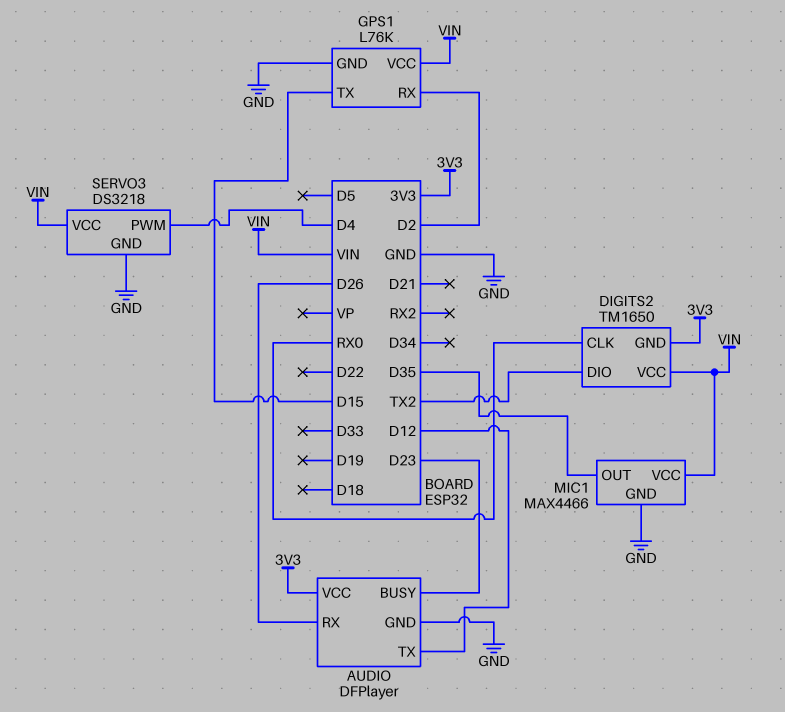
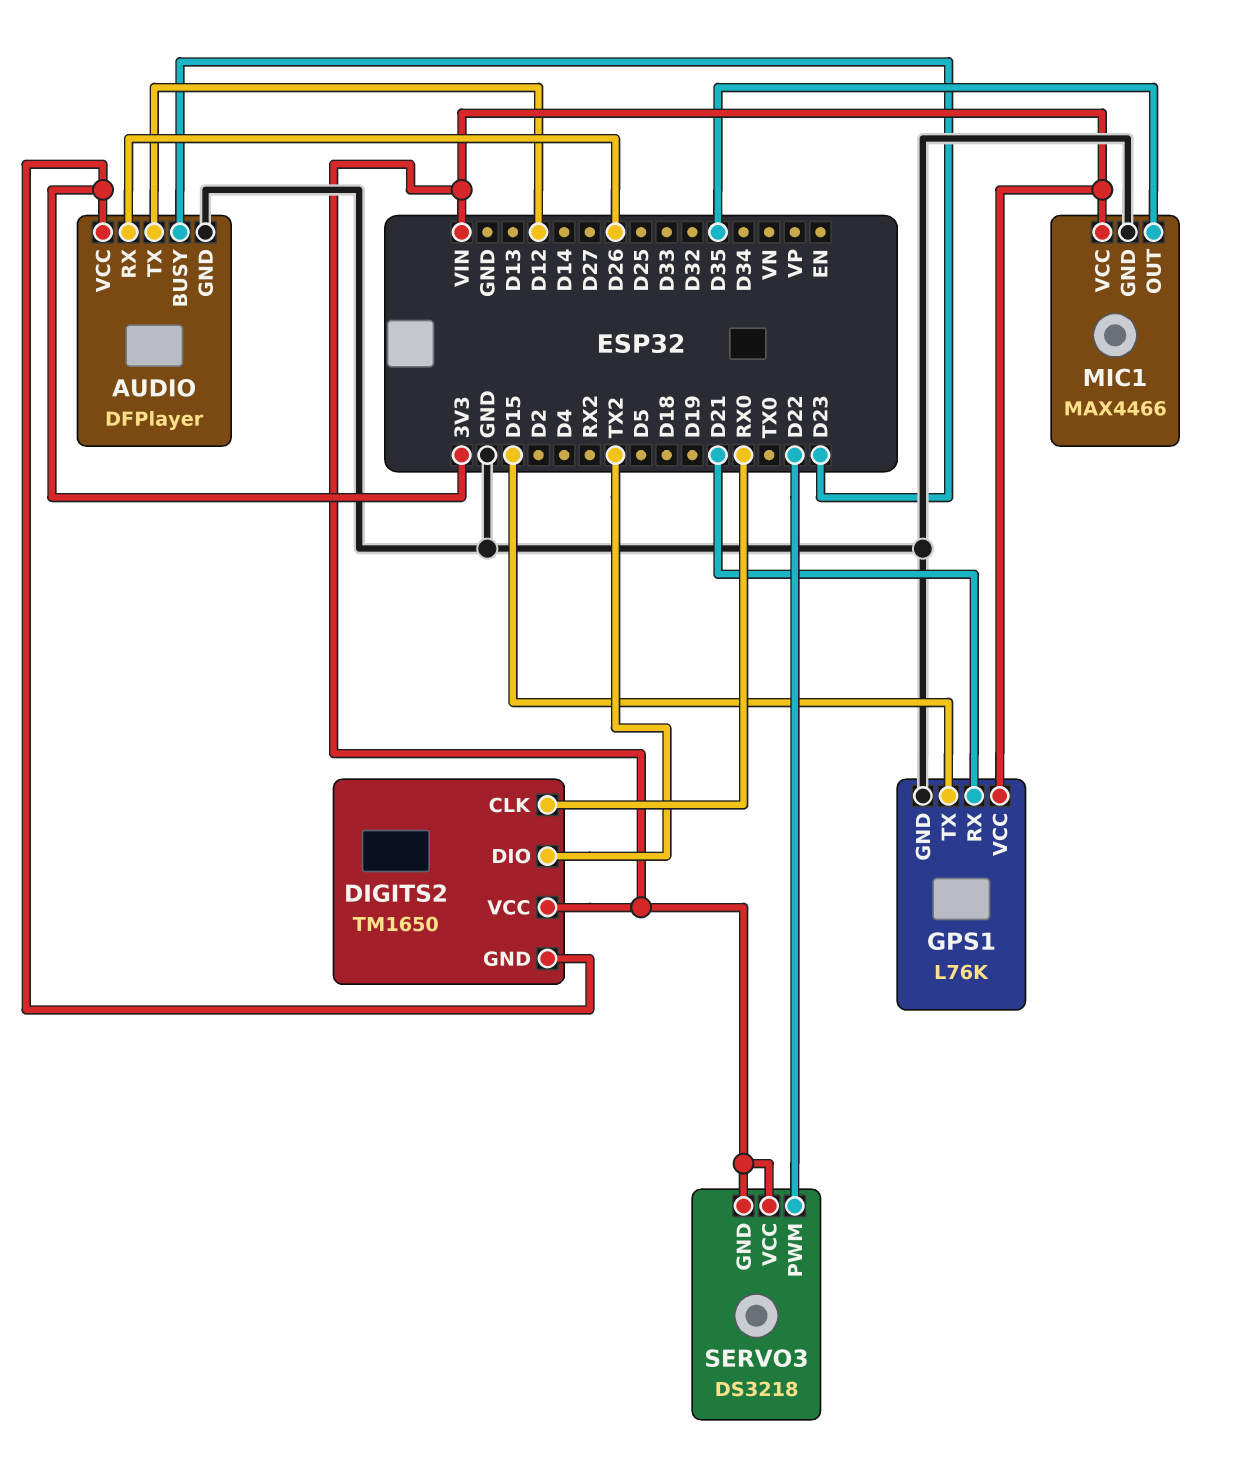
GPS1 pin RX: D2 -> D21
SERVO3 pin GND: GND -> VIN
SERVO3 pin PWM: D4 -> D22

